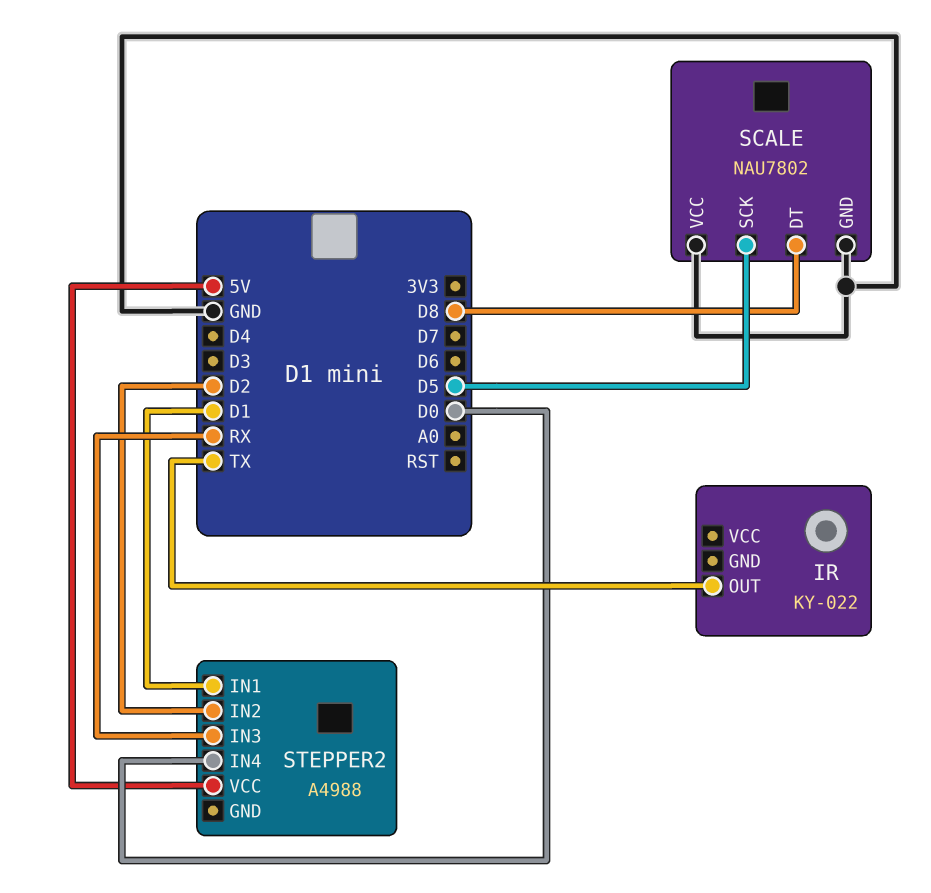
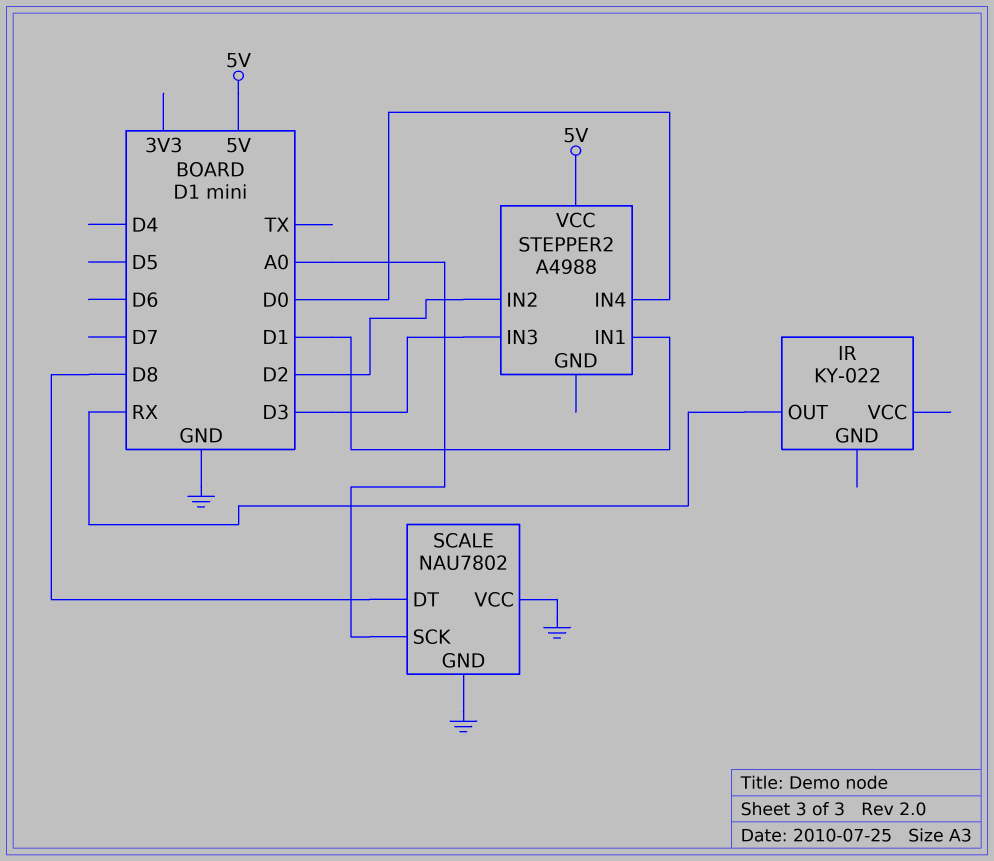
IR pin OUT: TX -> RX
SCALE pin SCK: D5 -> A0
STEPPER2 pin IN3: RX -> D3

